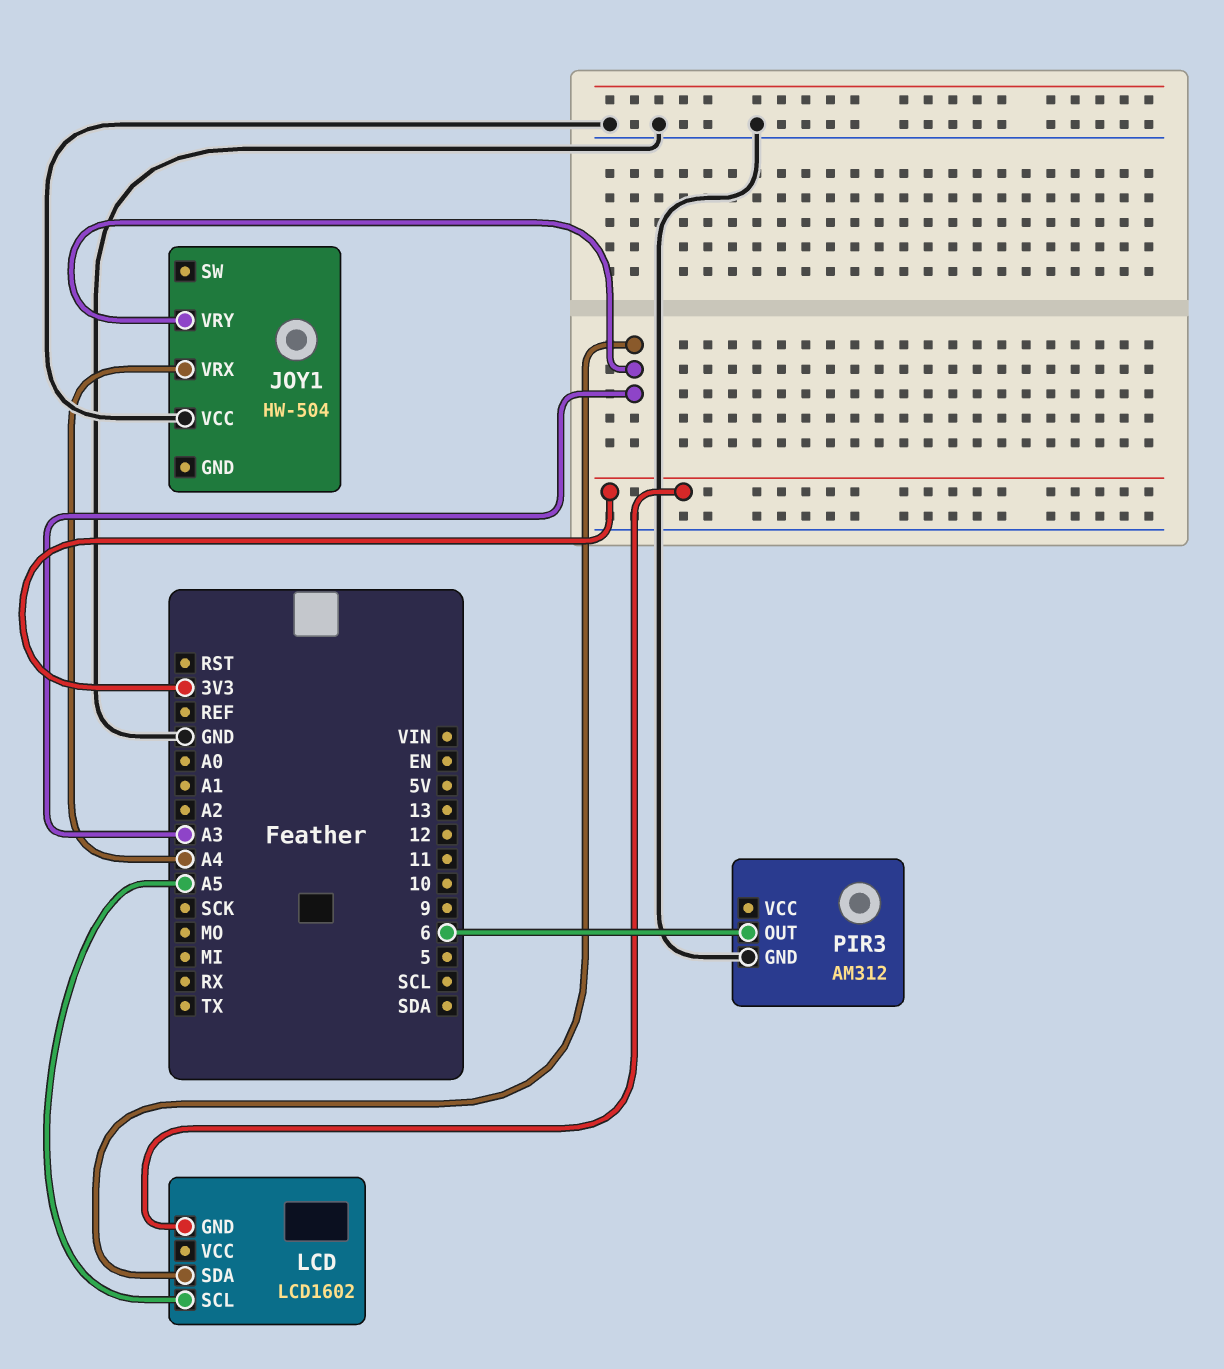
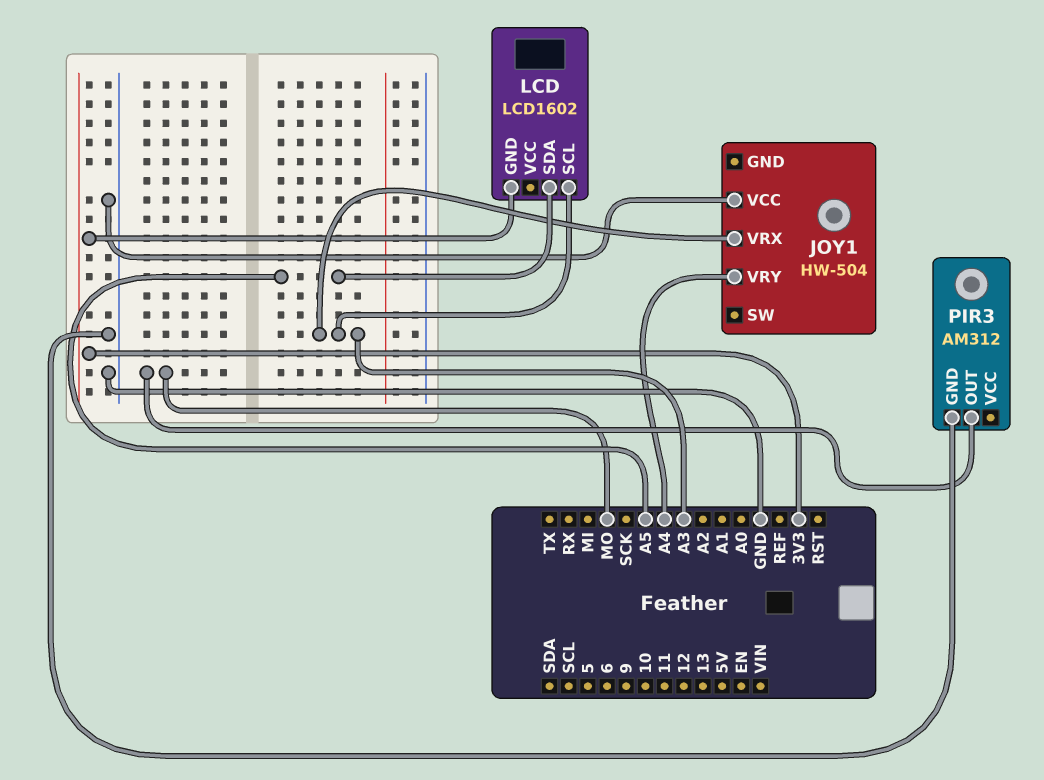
JOY1 pin VRX: A4 -> A3
JOY1 pin VRY: A3 -> A4
LCD pin SCL: A5 -> A3
LCD pin SDA: A3 -> A5
PIR3 pin OUT: 6 -> MO

